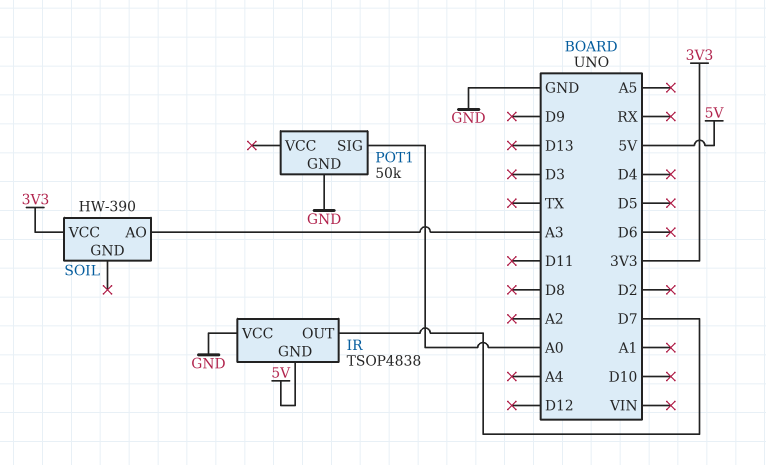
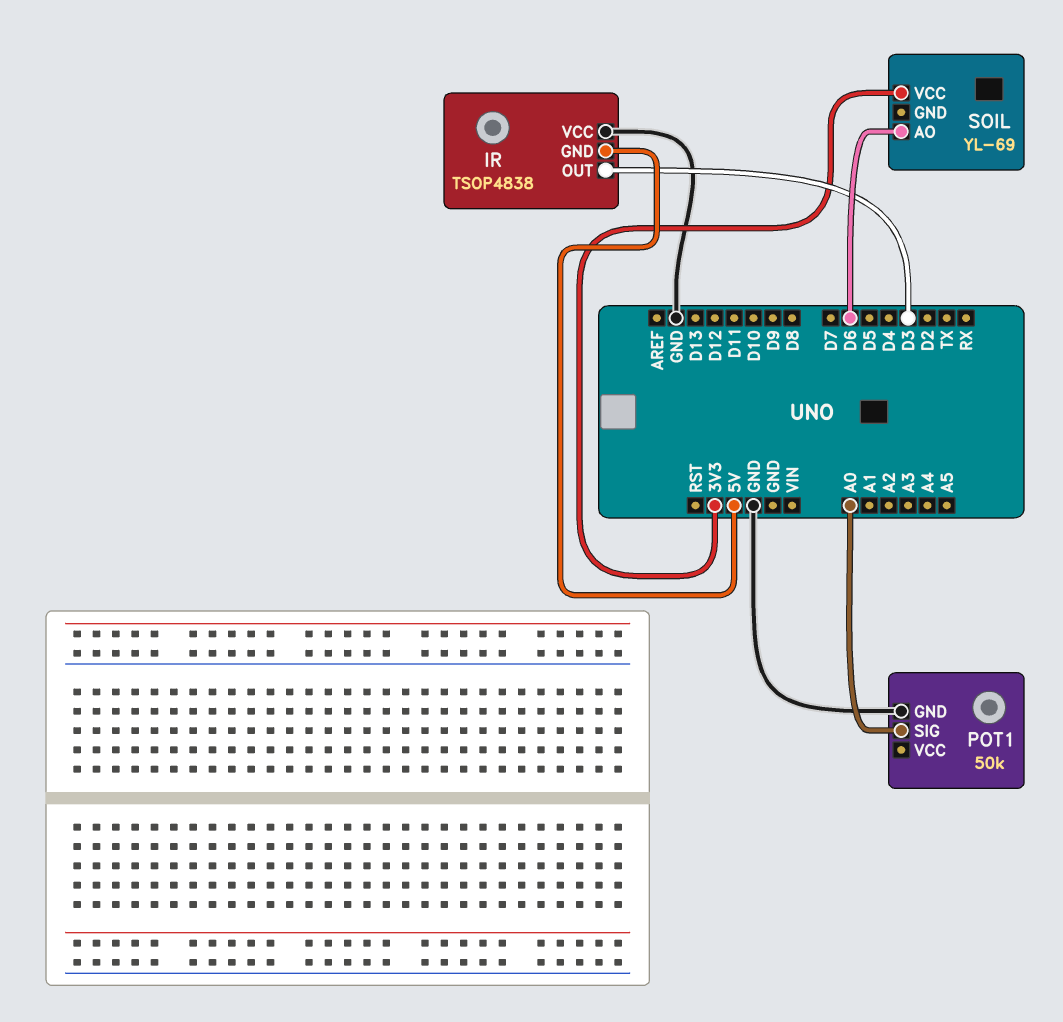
IR pin OUT: D7 -> D3
SOIL: HW-390 -> YL-69
SOIL pin AO: A3 -> D6

